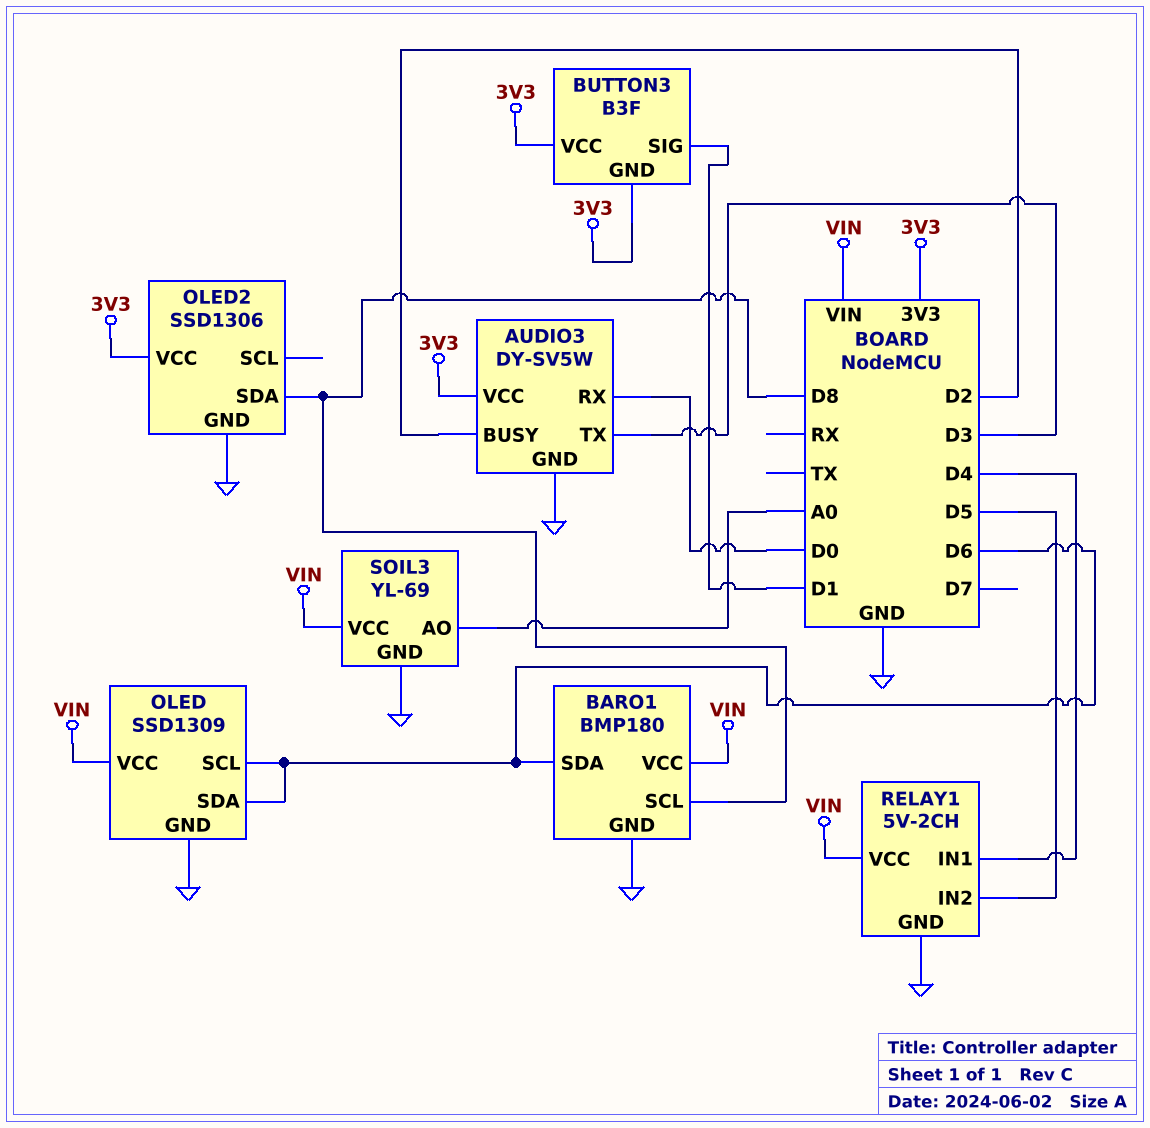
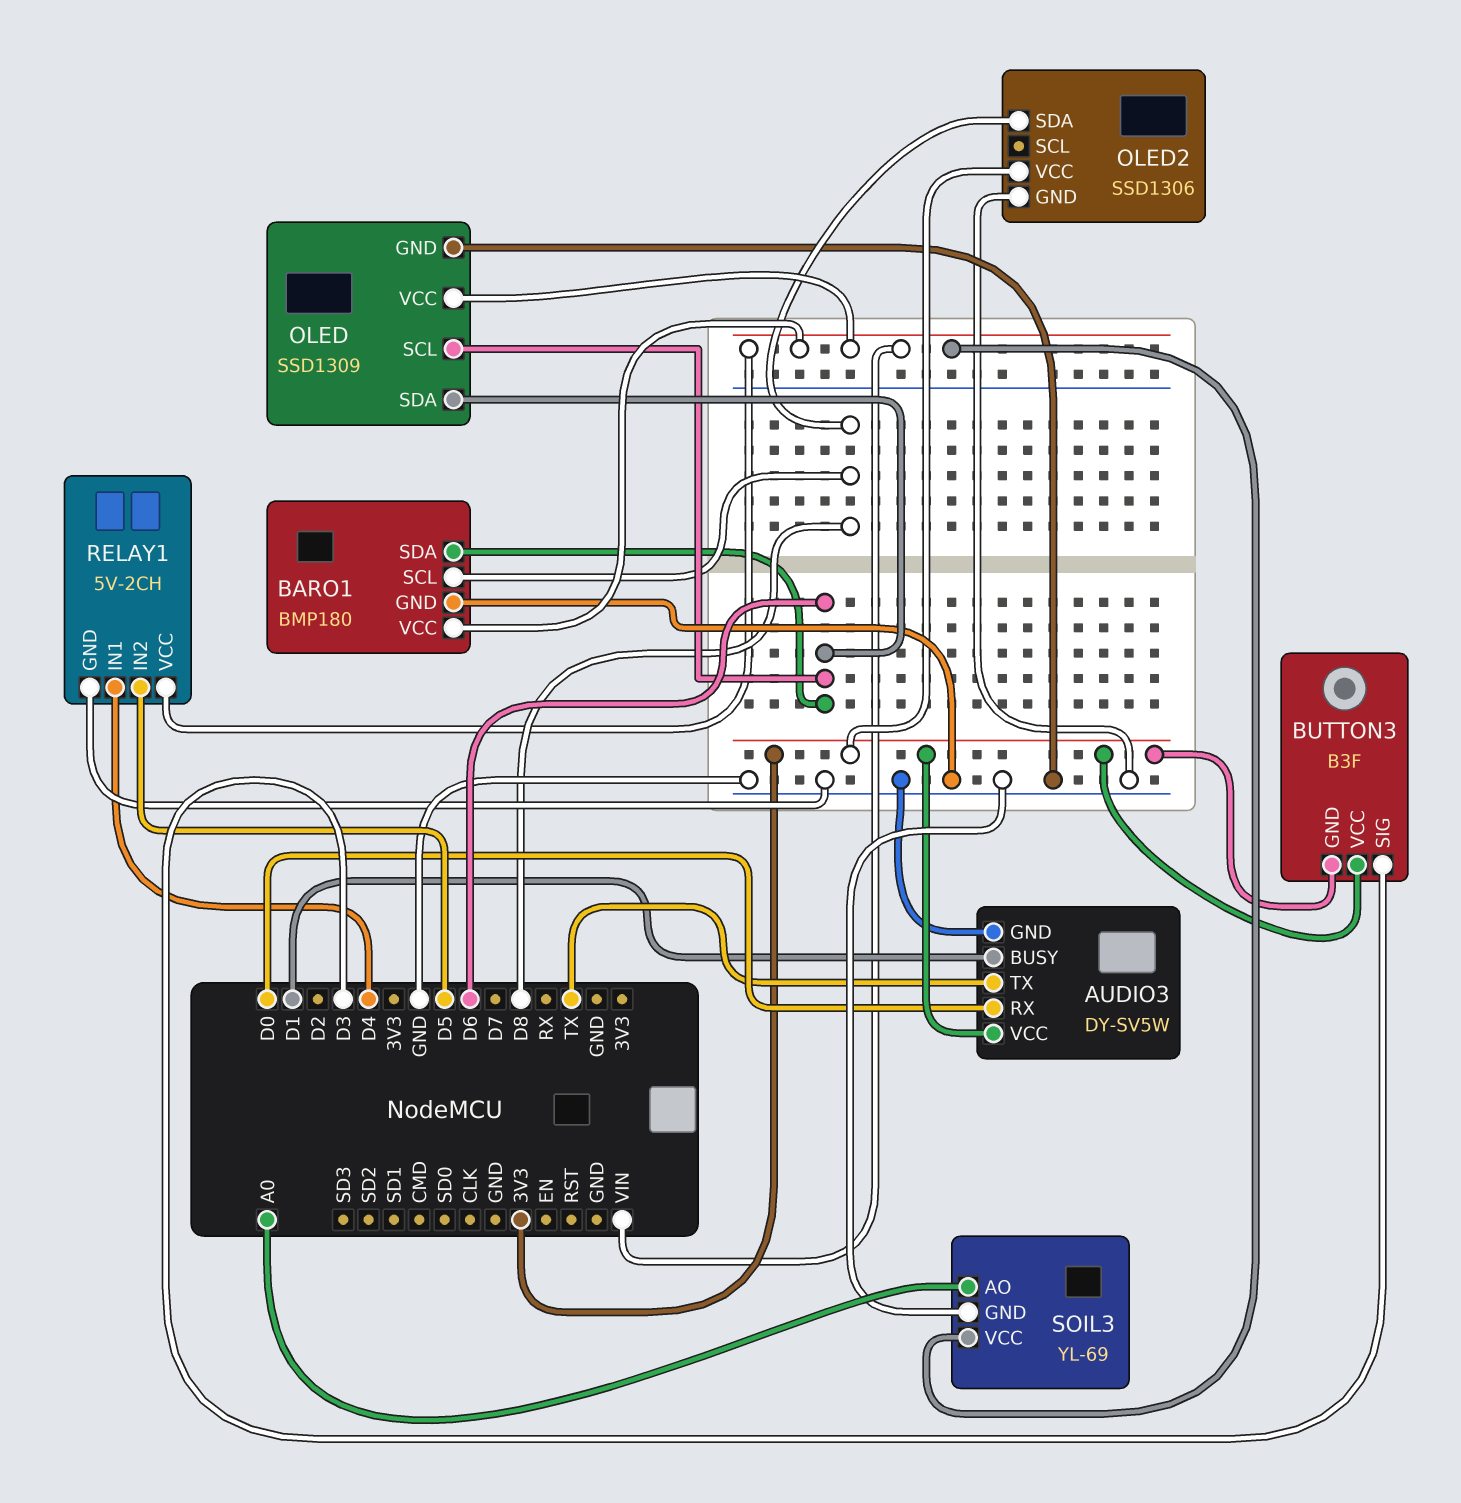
AUDIO3 pin BUSY: D2 -> D1
AUDIO3 pin TX: D3 -> TX
BUTTON3 pin SIG: D1 -> D3

